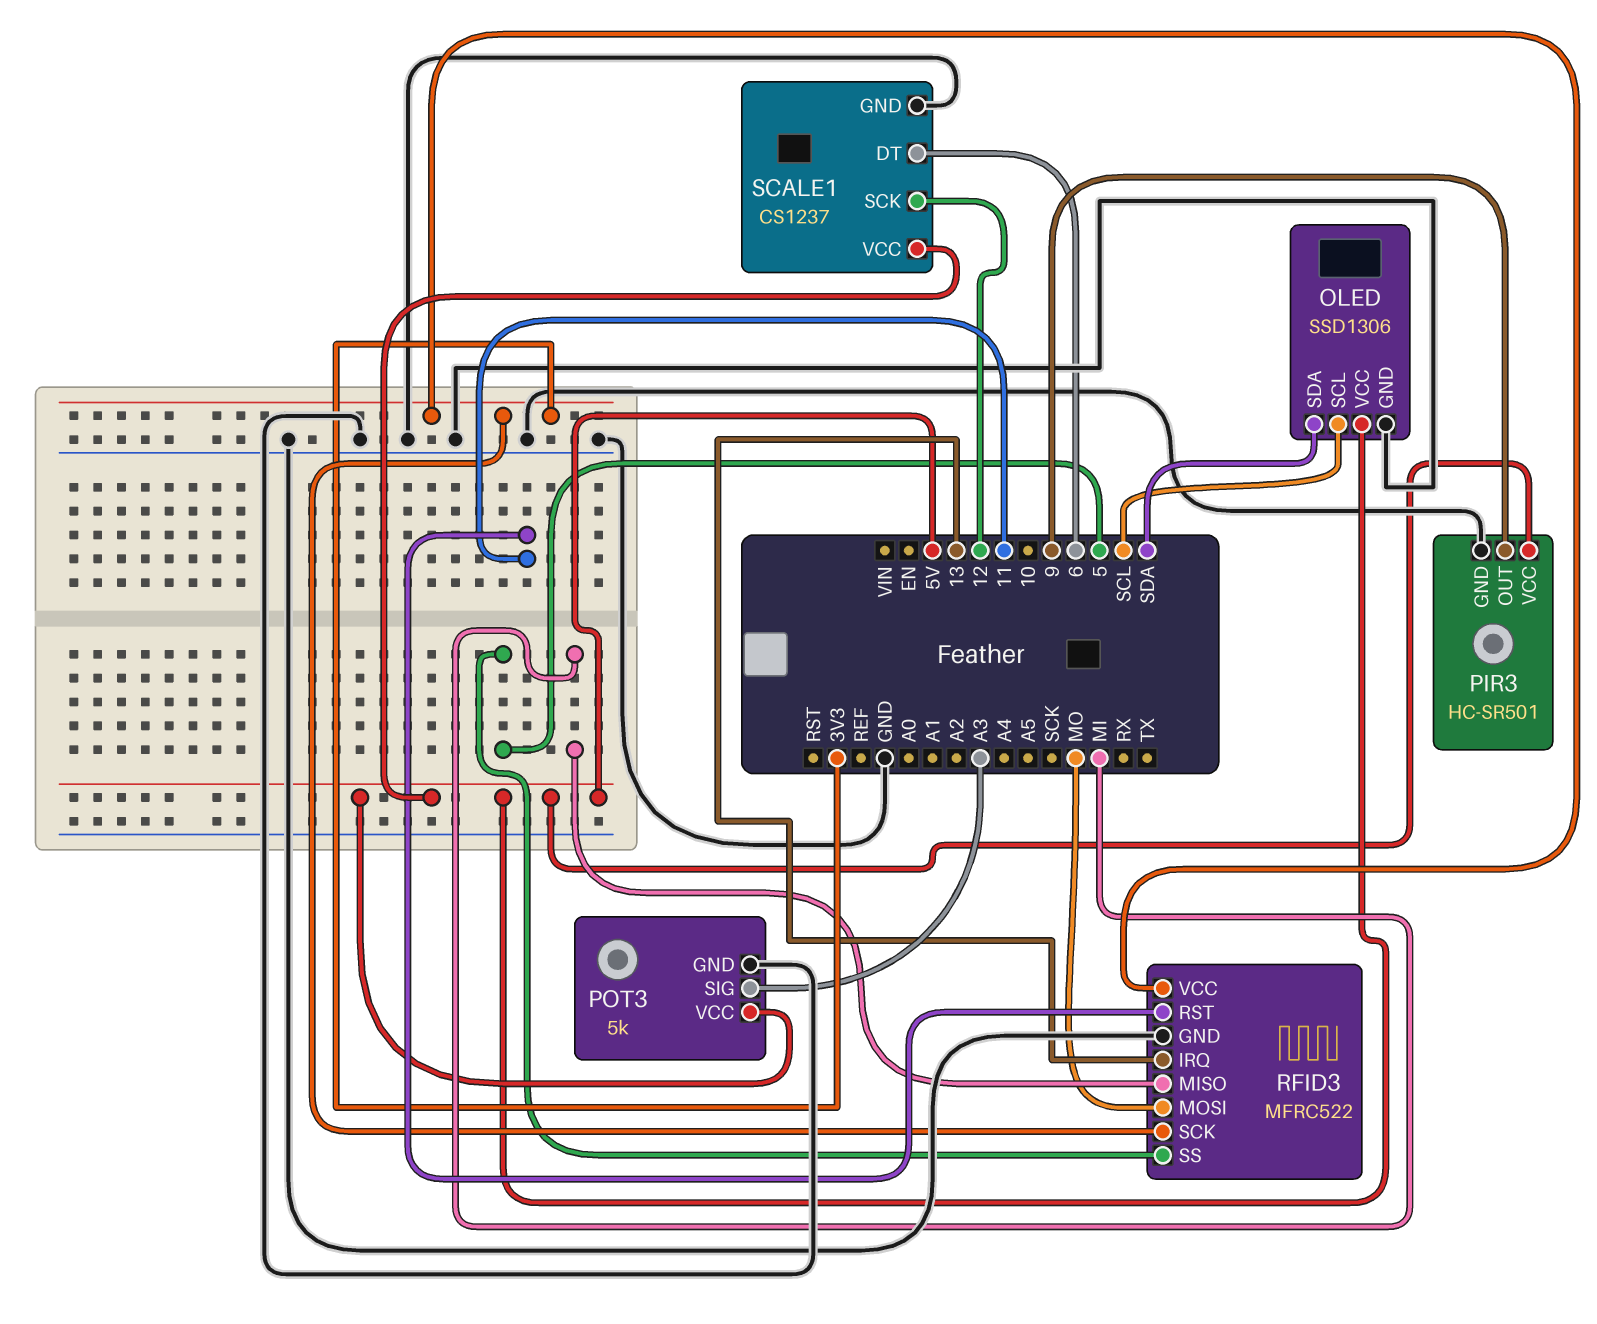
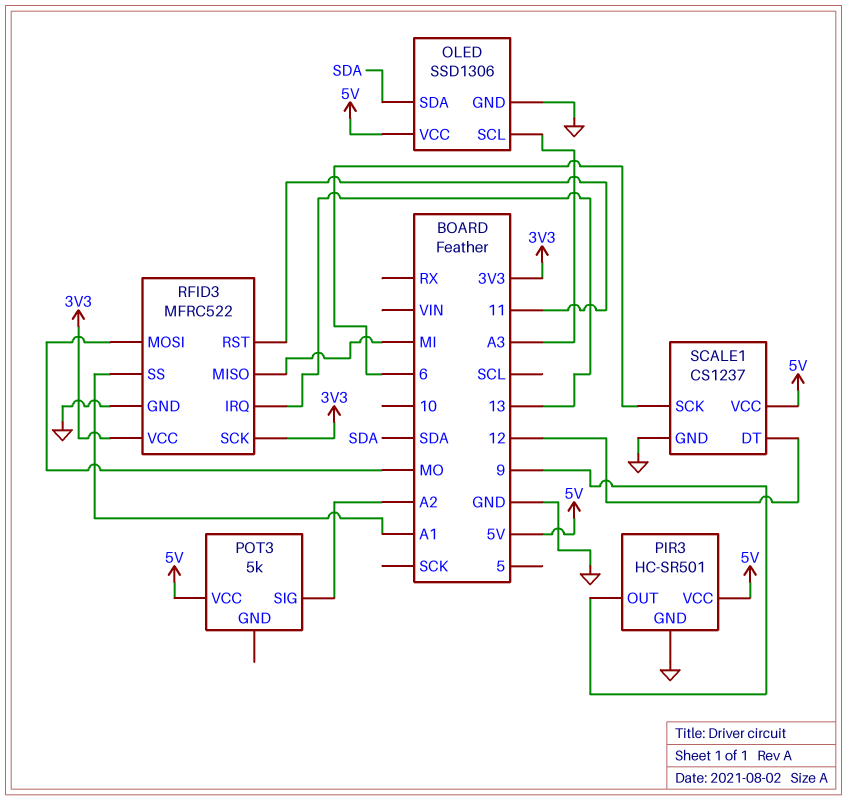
OLED pin SCL: SCL -> A3
POT3 pin GND: GND -> none
POT3 pin SIG: A3 -> A2
RFID3 pin SS: 5 -> A1
SCALE1 pin DT: 6 -> 12
SCALE1 pin SCK: 12 -> 6

